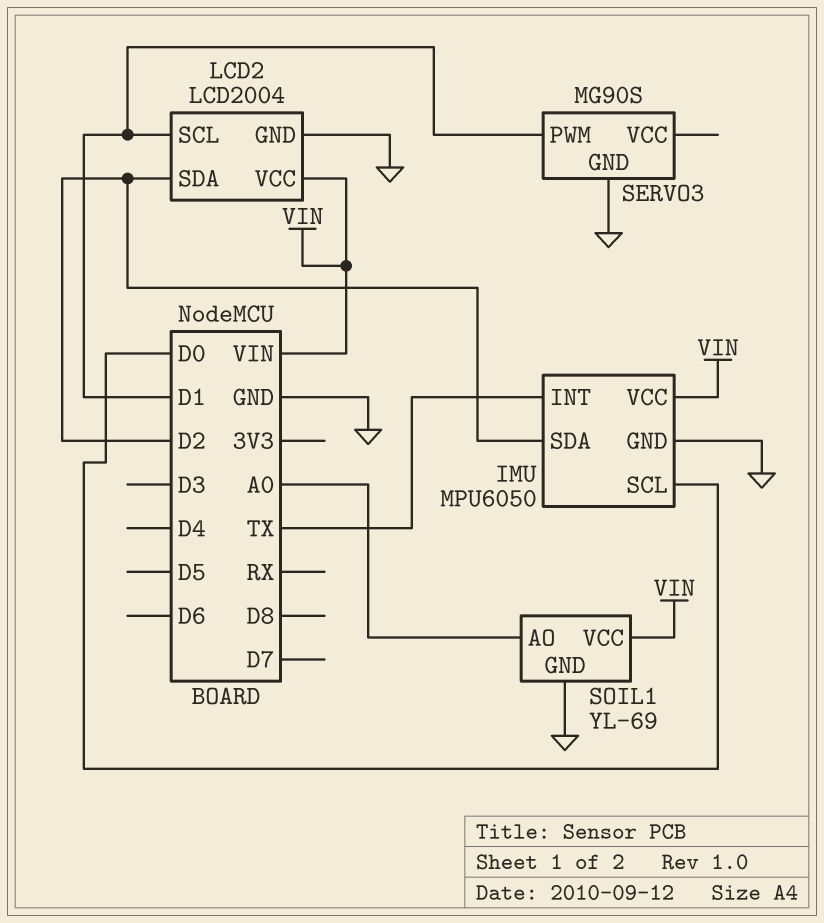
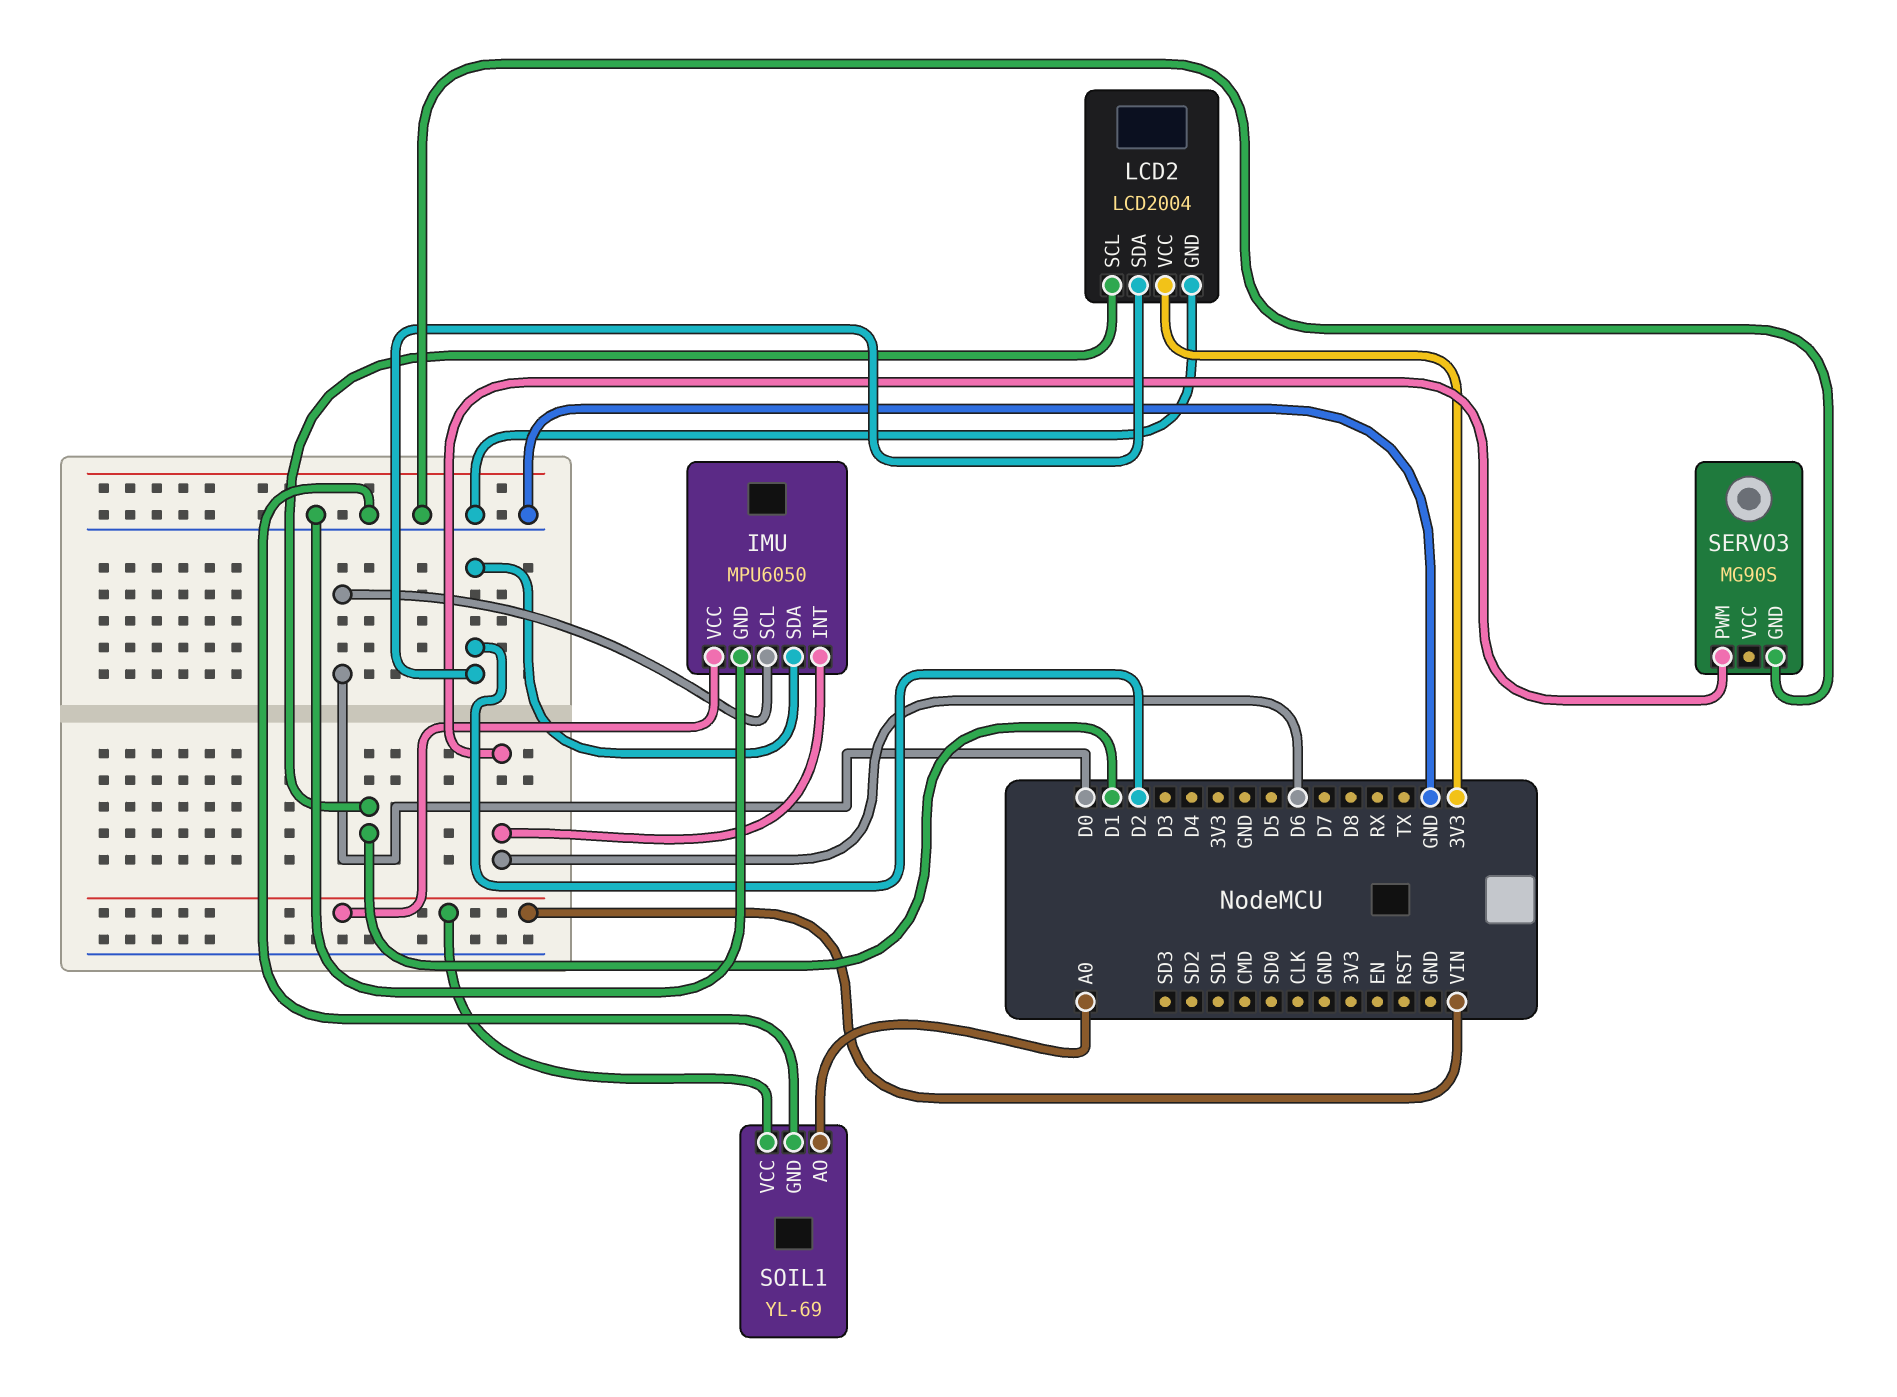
IMU pin INT: TX -> D6
LCD2 pin VCC: VIN -> 3V3
SERVO3 pin PWM: D1 -> D6

